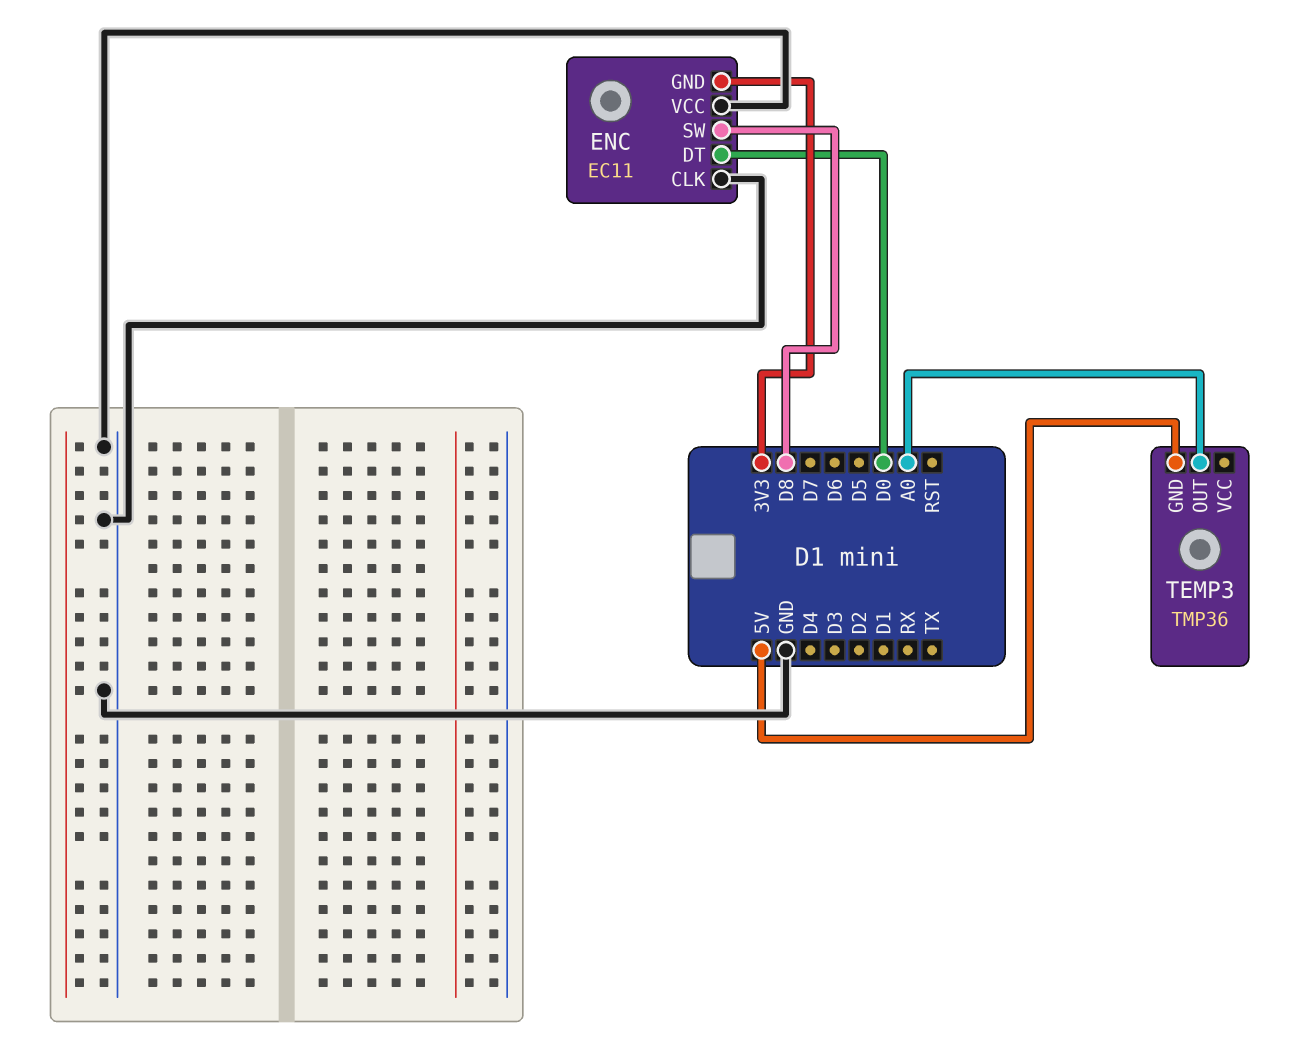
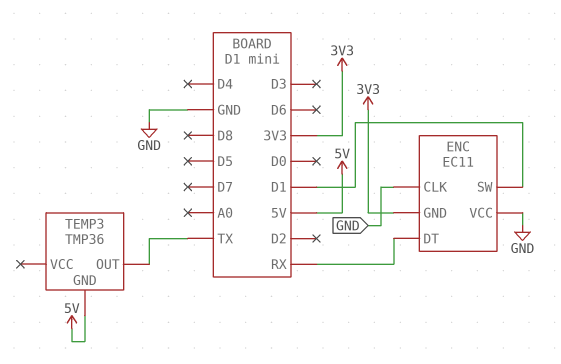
ENC pin DT: D0 -> RX
ENC pin SW: D8 -> D1
TEMP3 pin OUT: A0 -> TX

